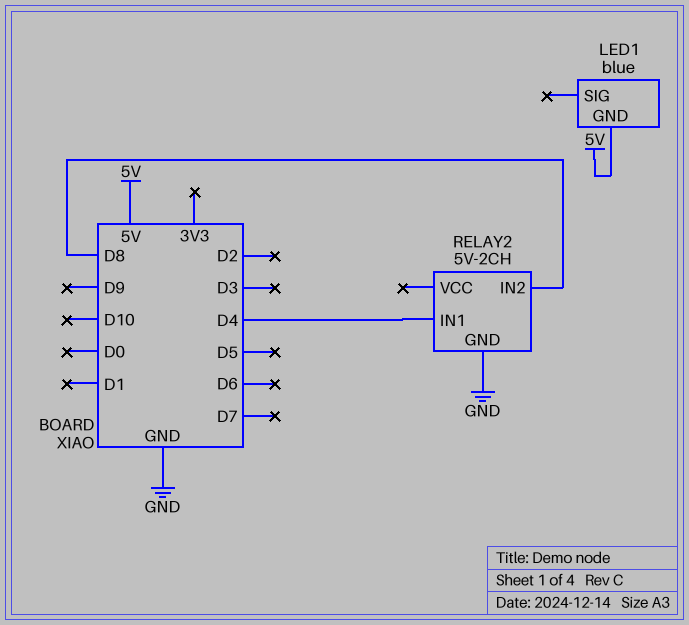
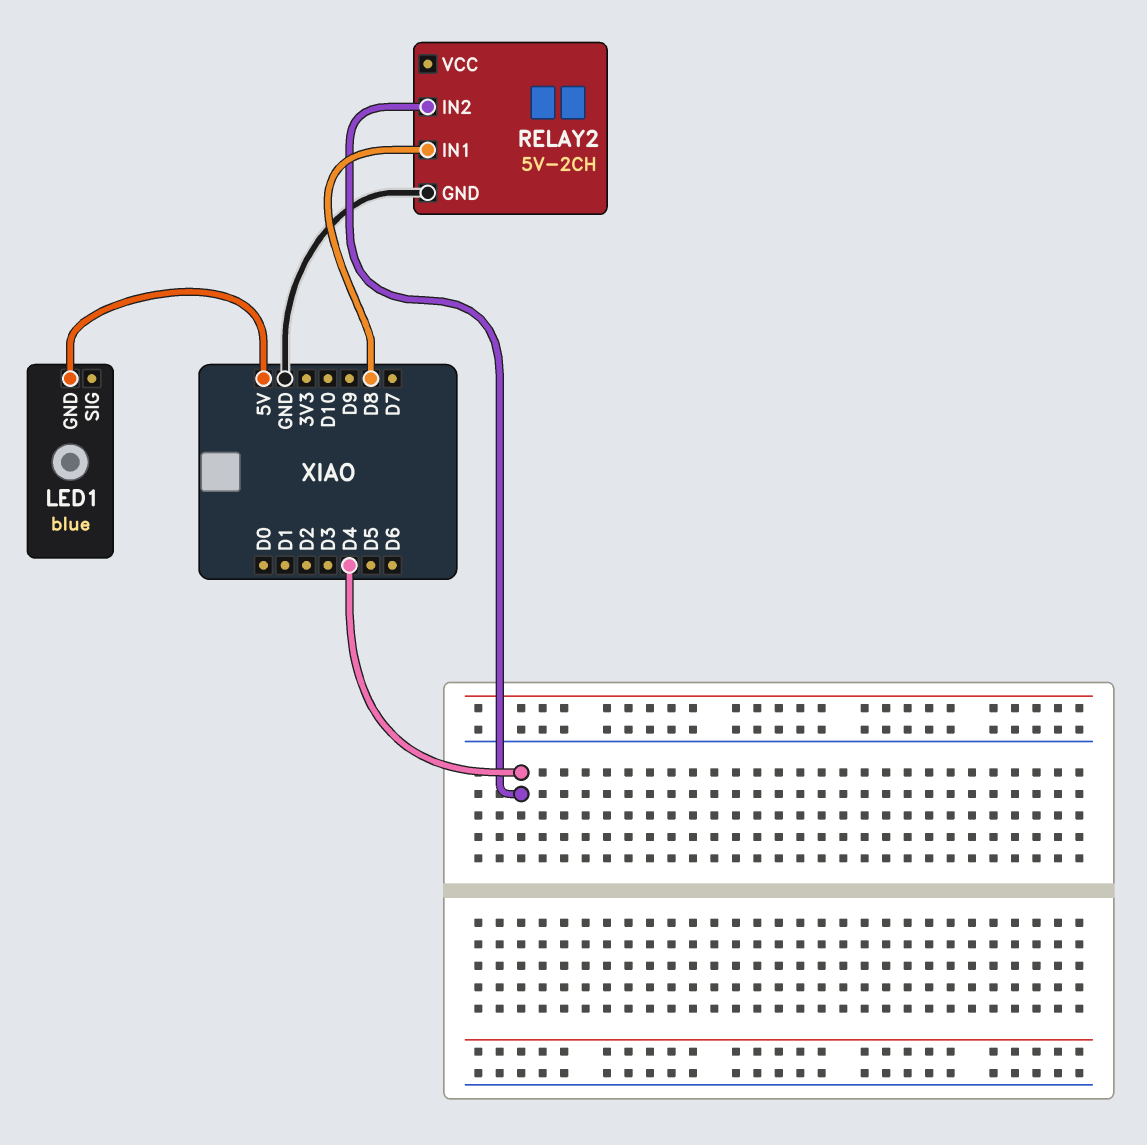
RELAY2 pin IN1: D4 -> D8
RELAY2 pin IN2: D8 -> D4

